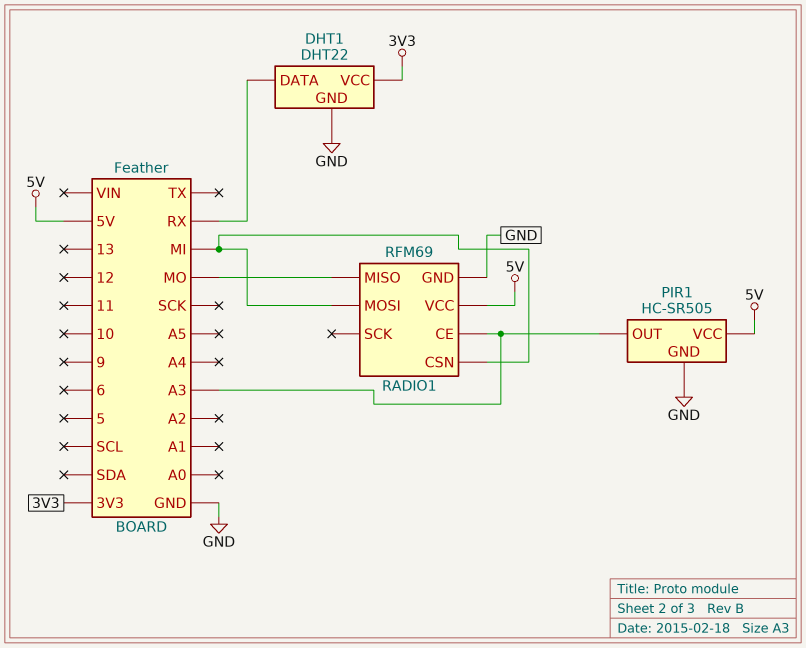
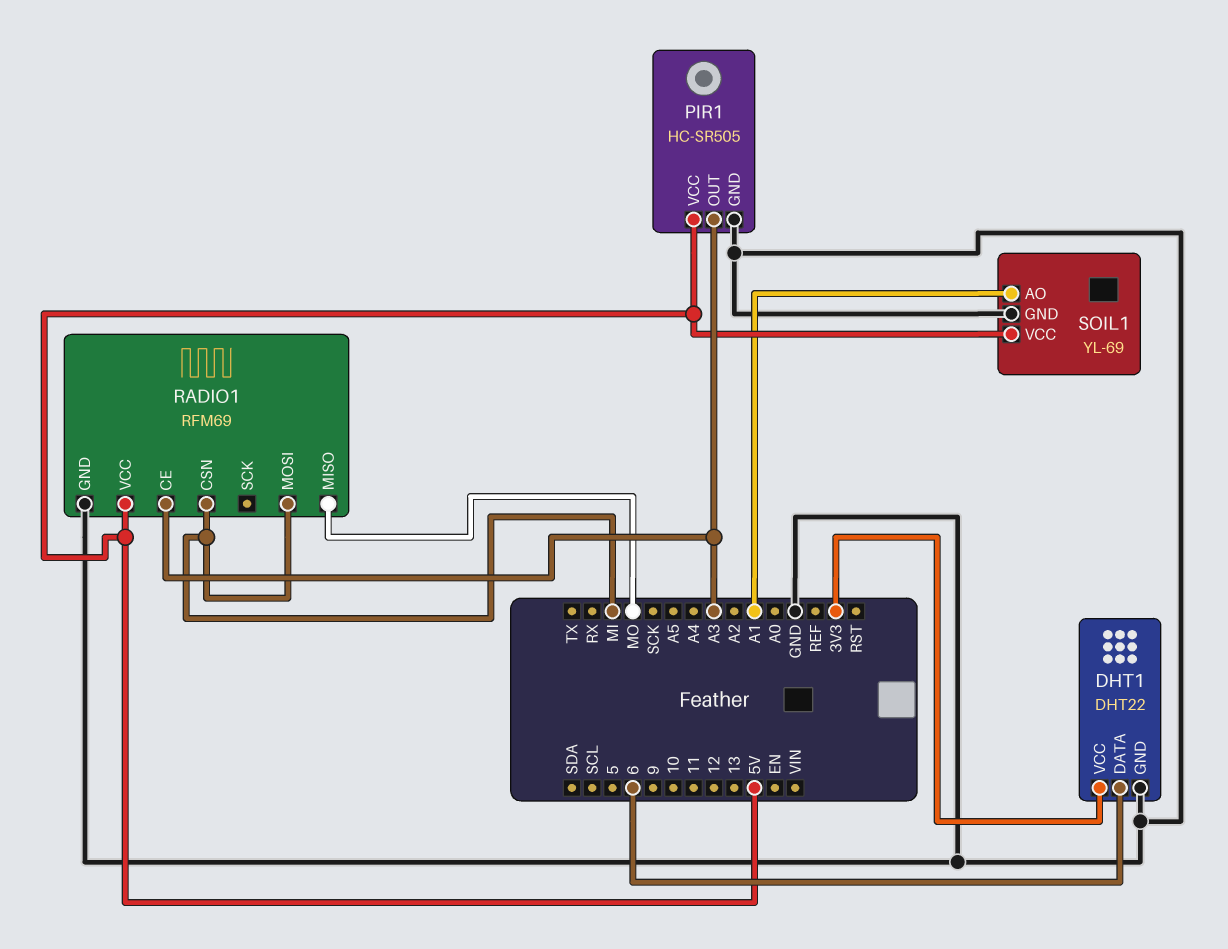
DHT1 pin DATA: RX -> 6
SOIL1: none -> YL-69
SOIL1 pin AO: none -> A1
SOIL1 pin GND: none -> GND
SOIL1 pin VCC: none -> 5V

